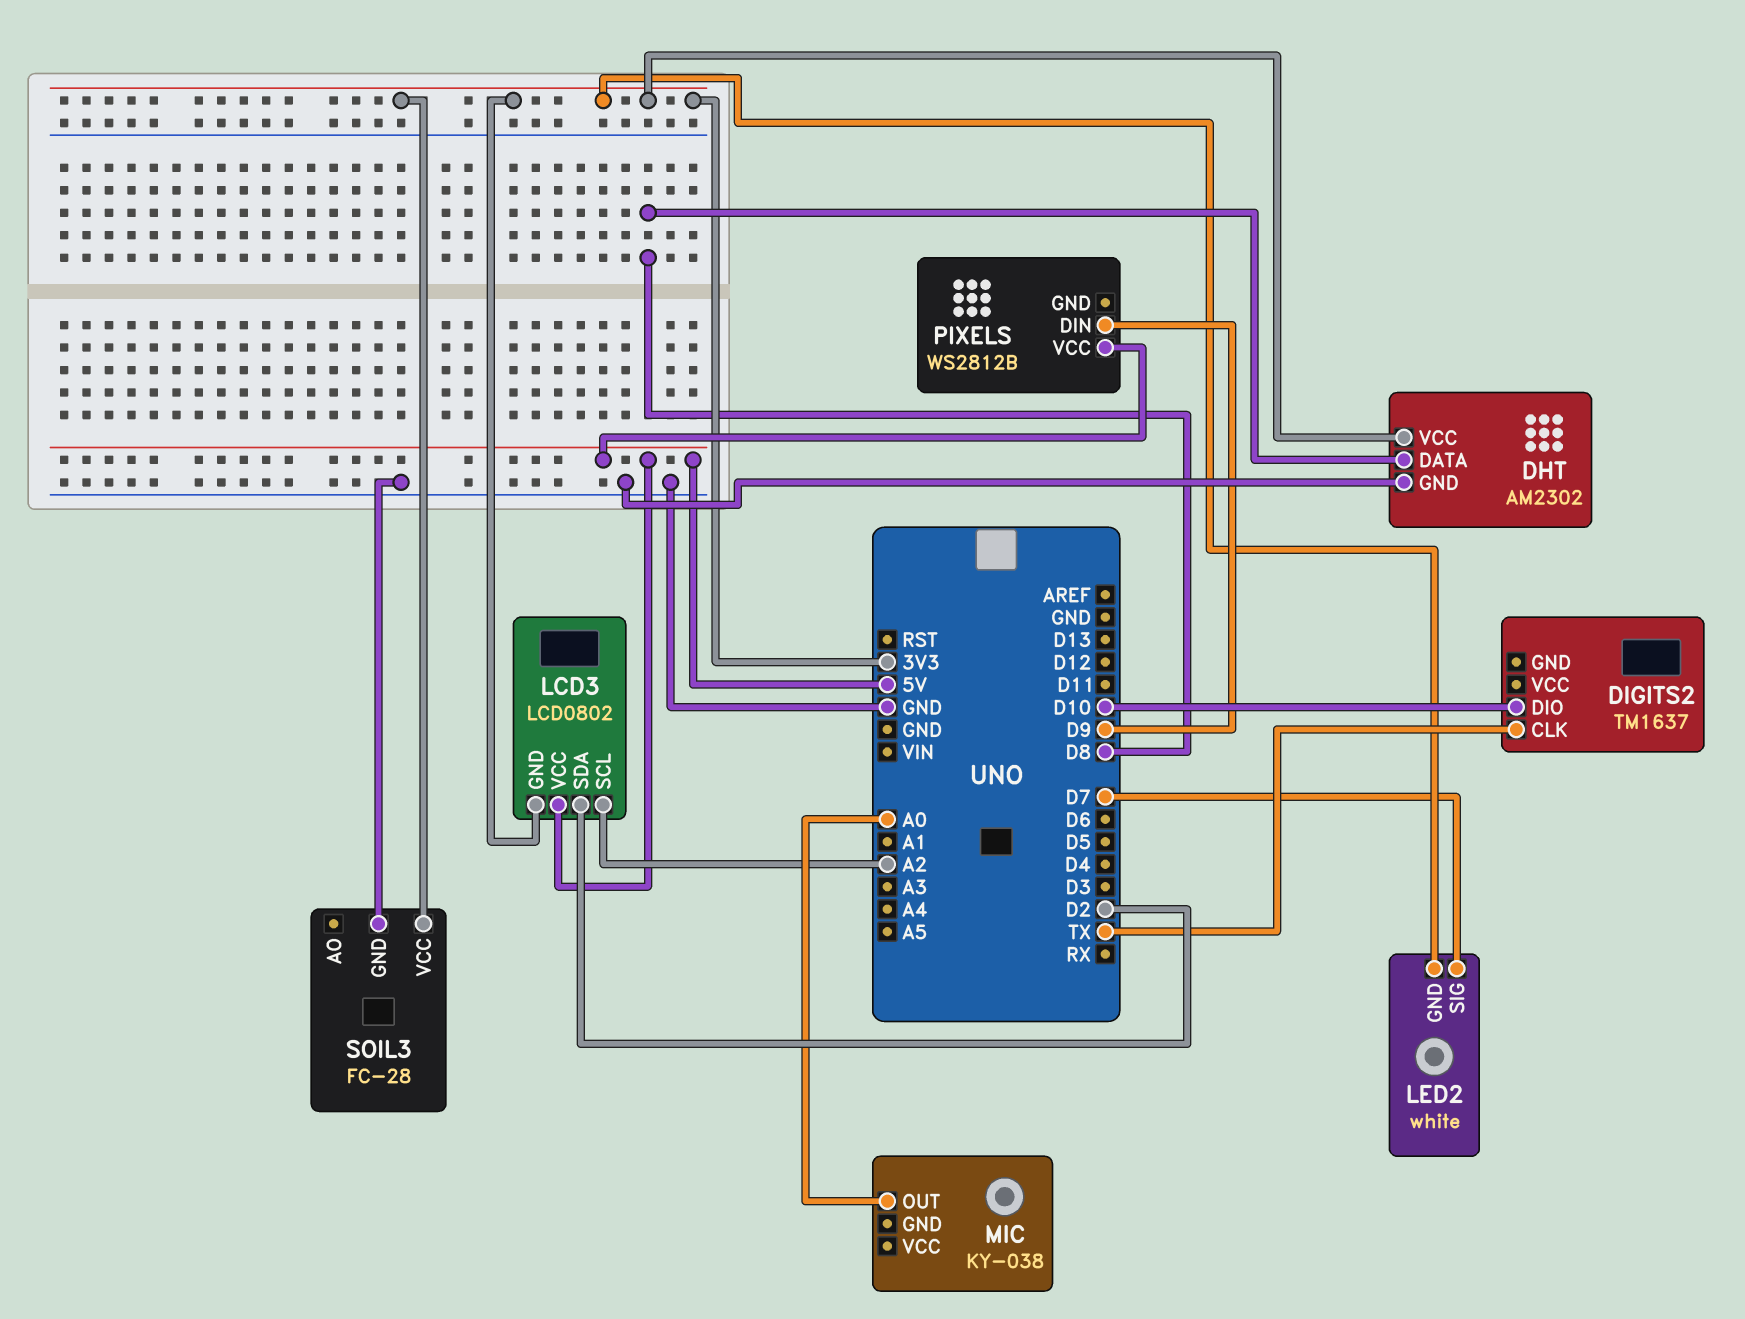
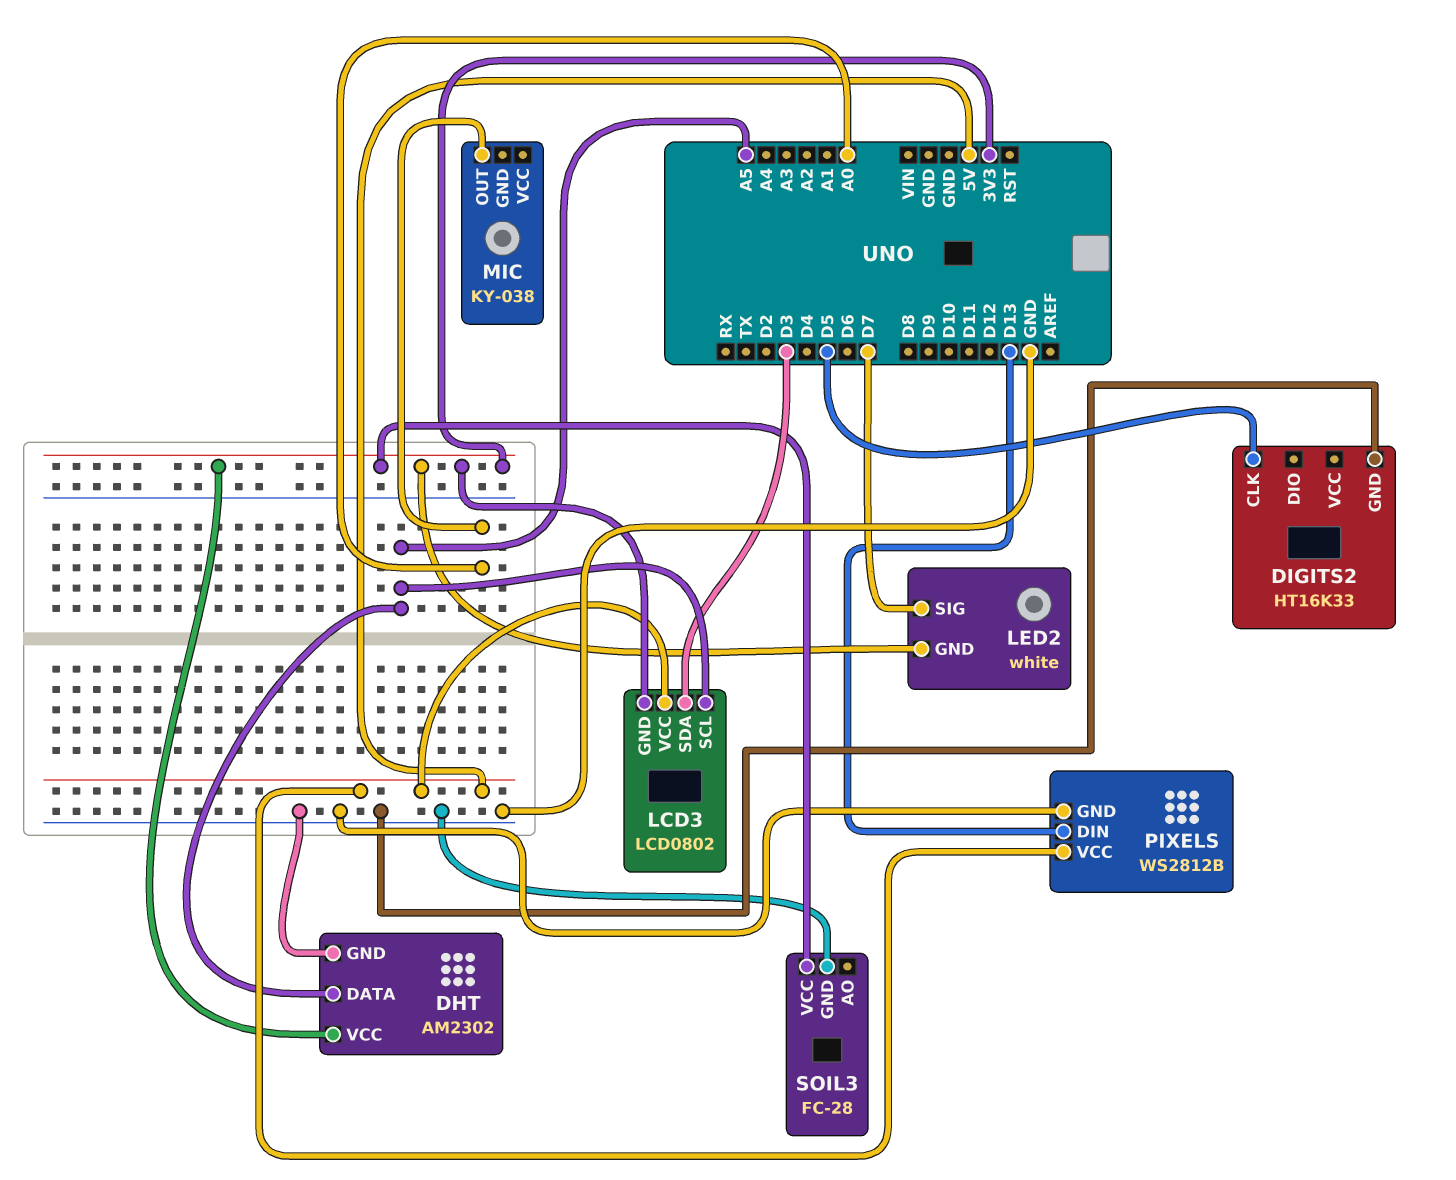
DHT pin DATA: D8 -> A5
DIGITS2: TM1637 -> HT16K33
DIGITS2 pin CLK: TX -> D5
DIGITS2 pin DIO: D10 -> none
DIGITS2 pin GND: none -> GND
LCD3 pin SCL: A2 -> A5
LCD3 pin SDA: D2 -> D3
PIXELS pin DIN: D9 -> D13
PIXELS pin GND: none -> GND

